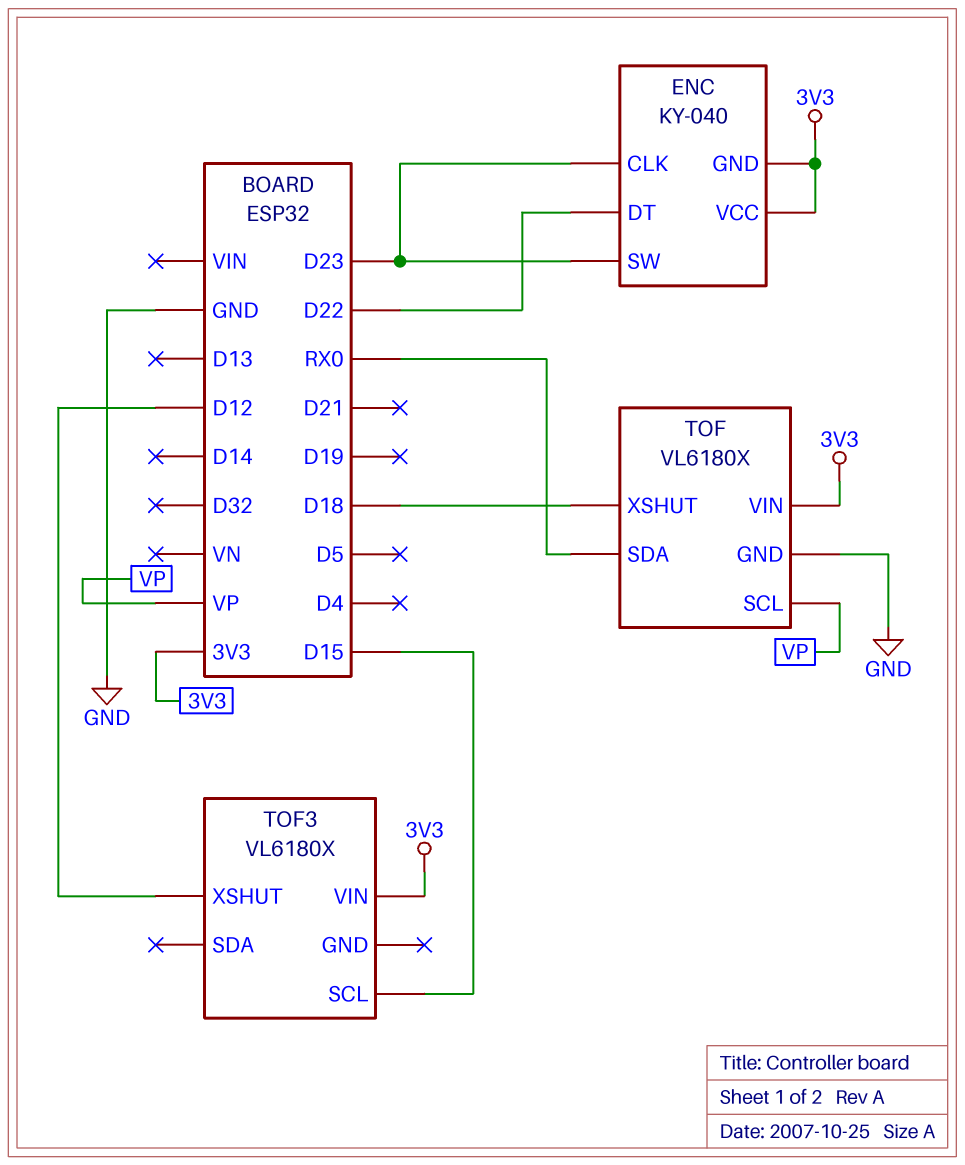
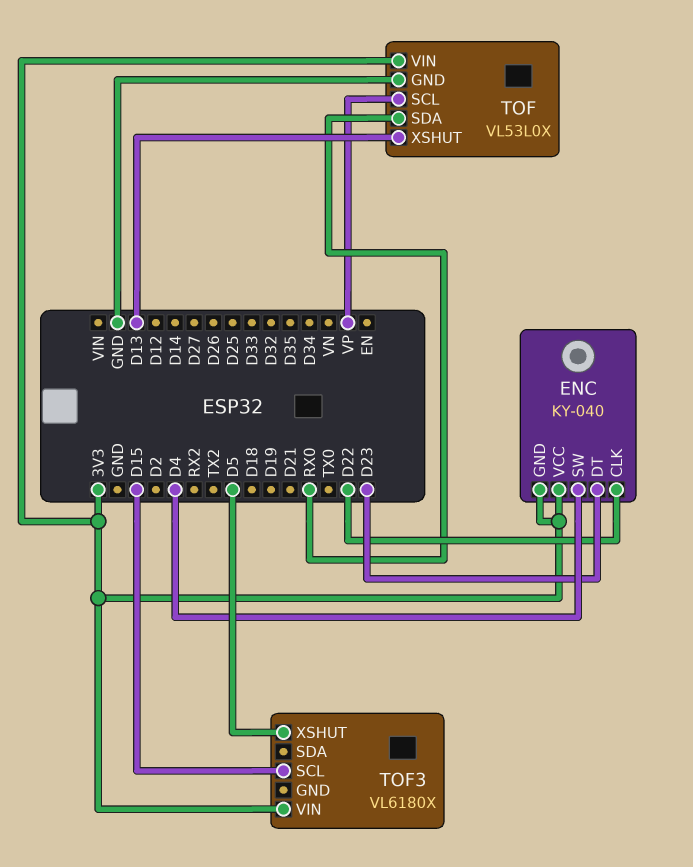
ENC pin CLK: D23 -> D22
ENC pin DT: D22 -> D23
ENC pin SW: D23 -> D4
TOF: VL6180X -> VL53L0X
TOF pin XSHUT: D18 -> D13
TOF3 pin XSHUT: D12 -> D5

